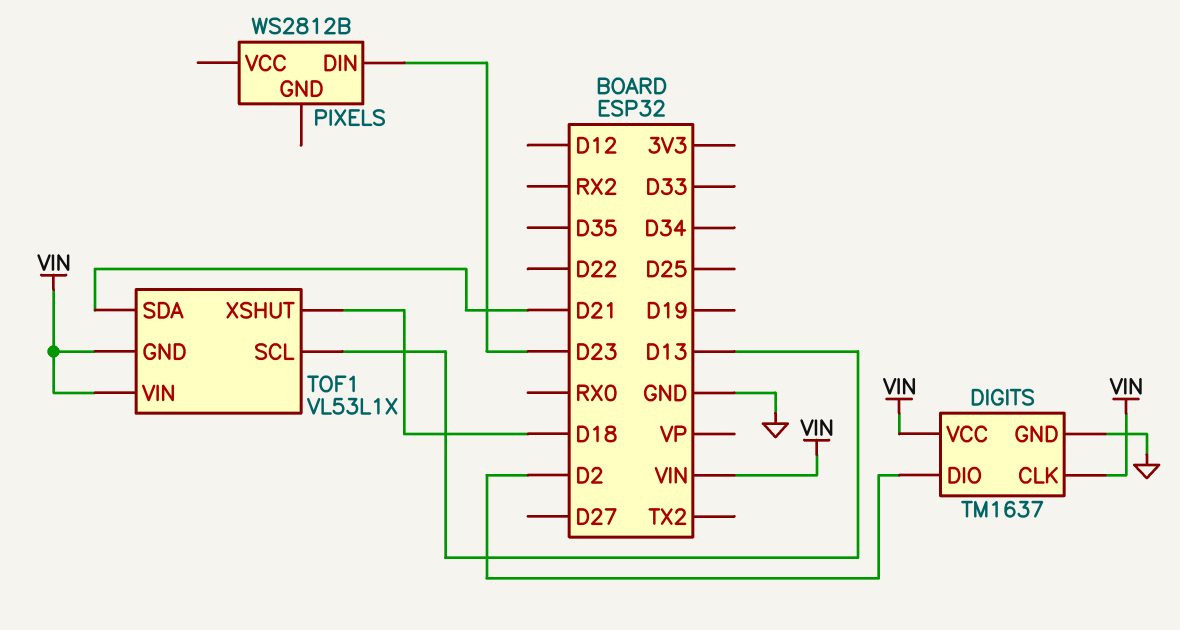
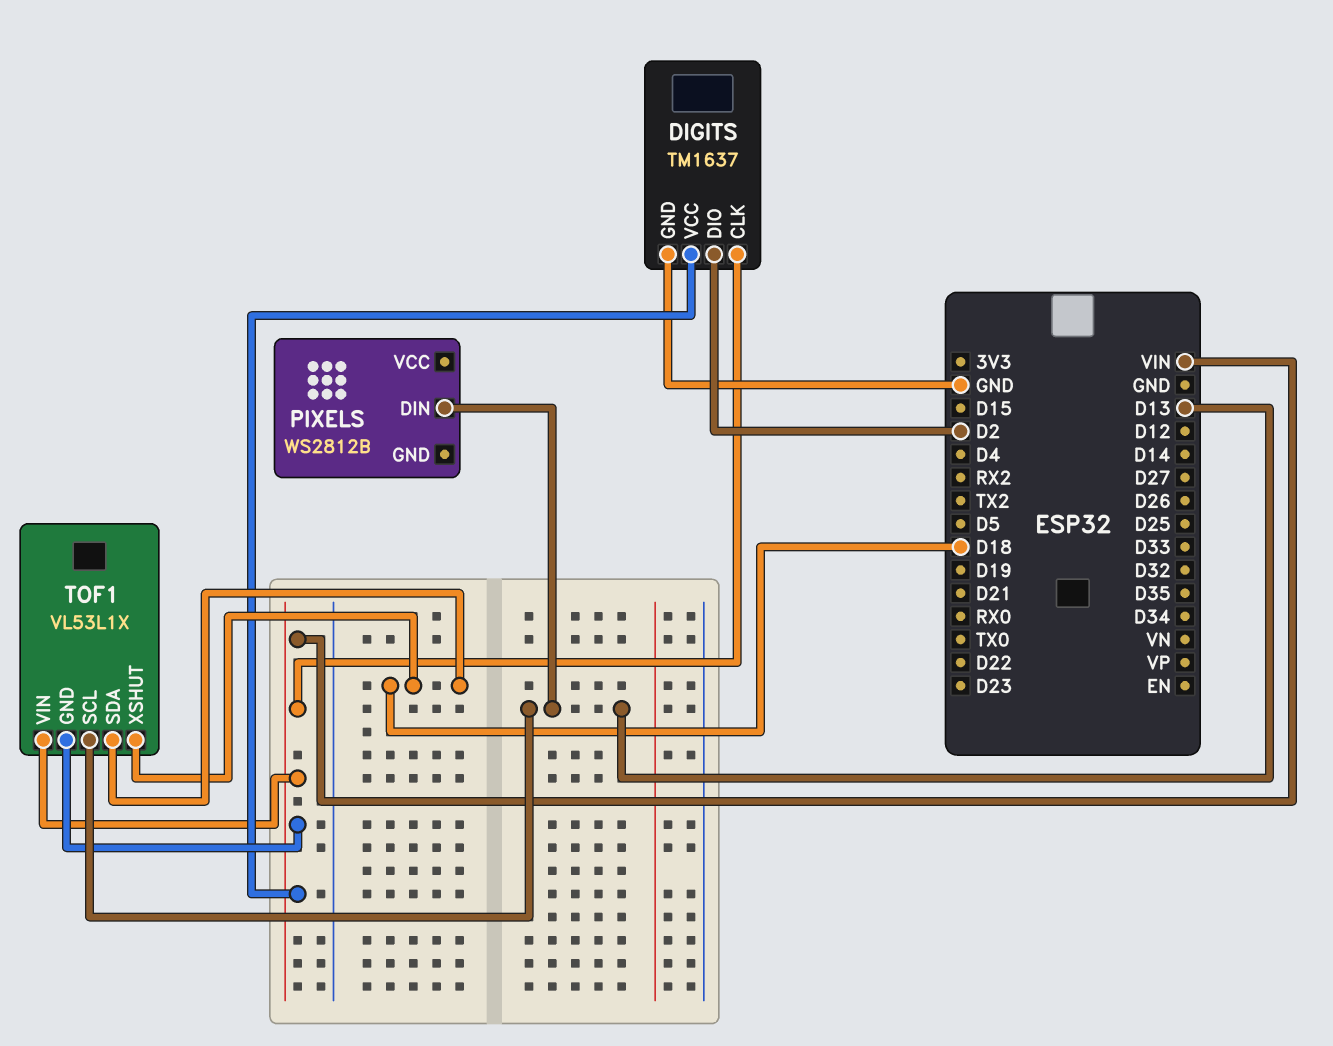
PIXELS pin DIN: D23 -> D13
TOF1 pin SDA: D21 -> D18

